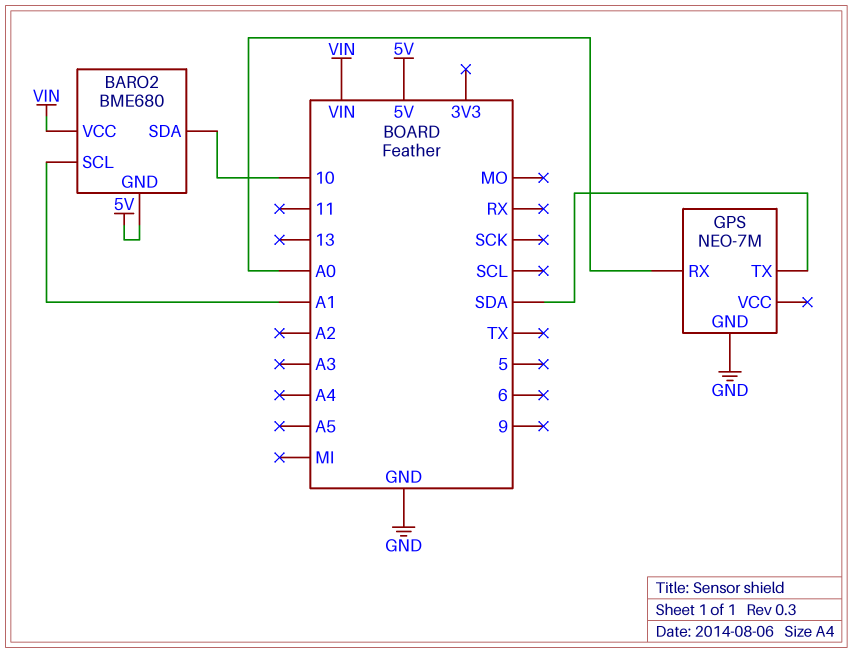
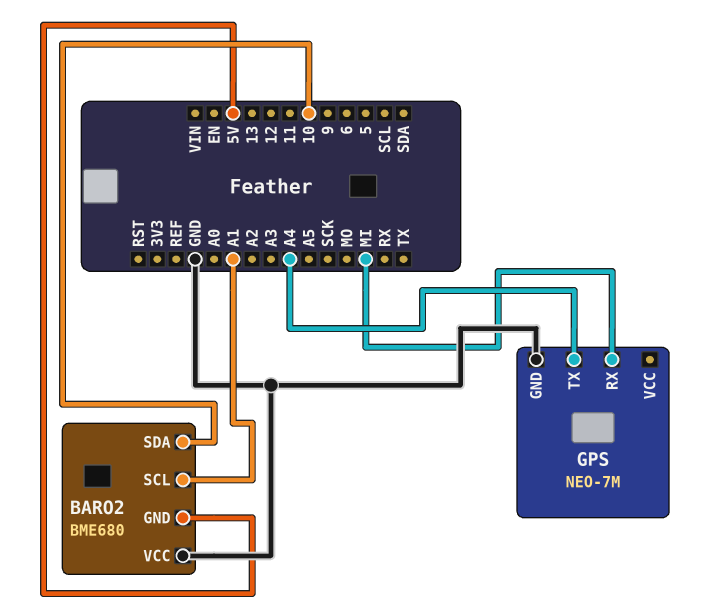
BARO2 pin VCC: VIN -> GND
GPS pin RX: A0 -> MI
GPS pin TX: SDA -> A4

